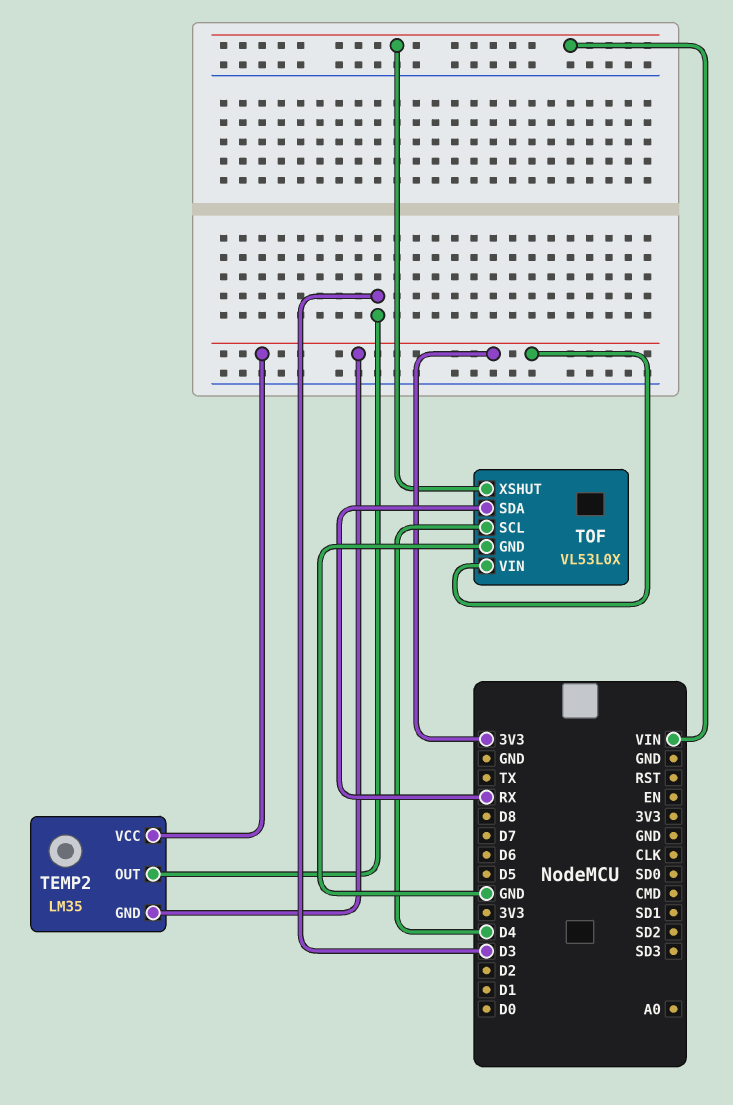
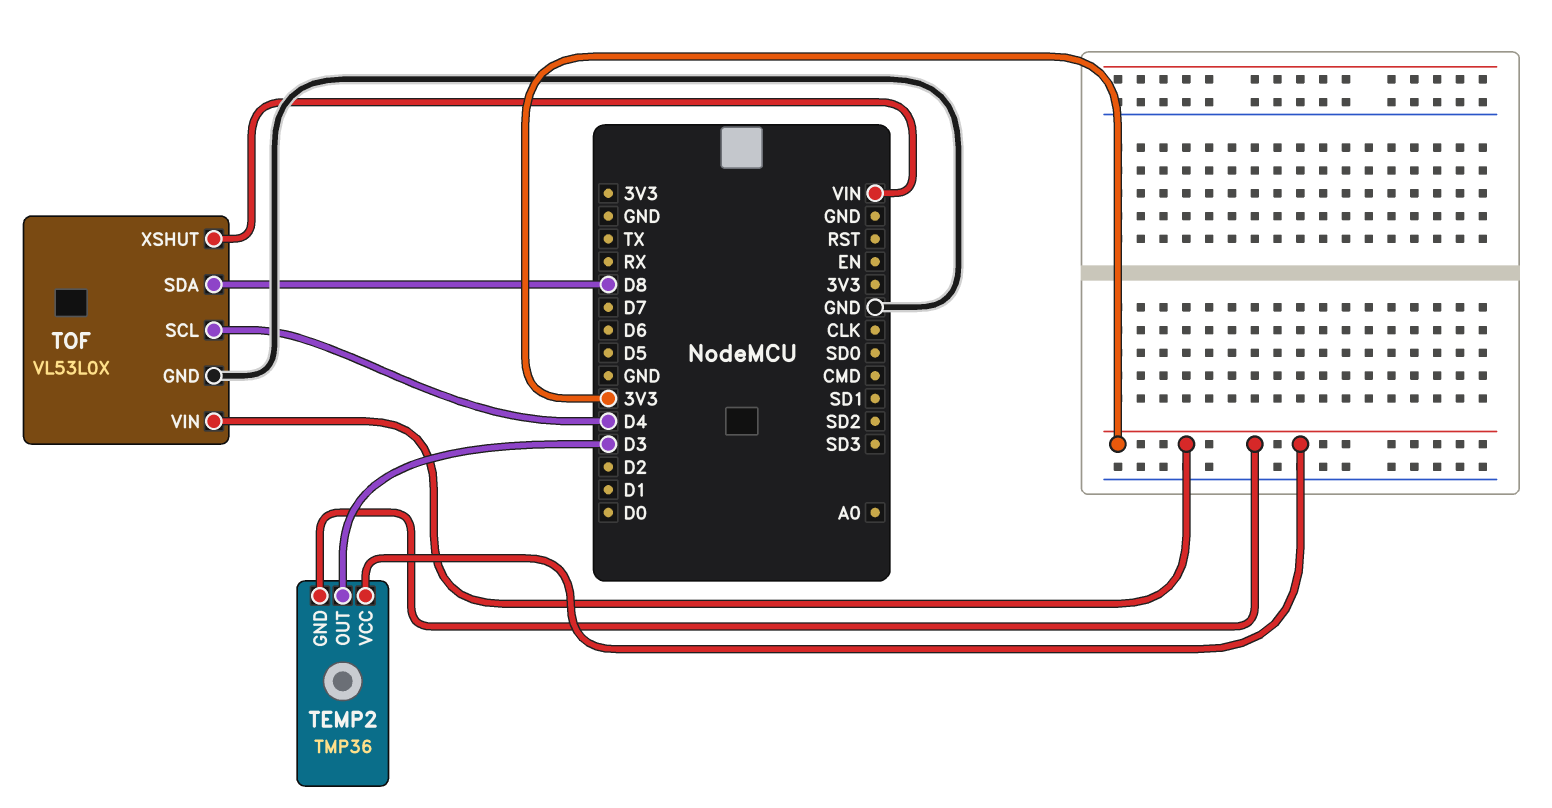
TEMP2: LM35 -> TMP36
TOF pin SDA: RX -> D8

